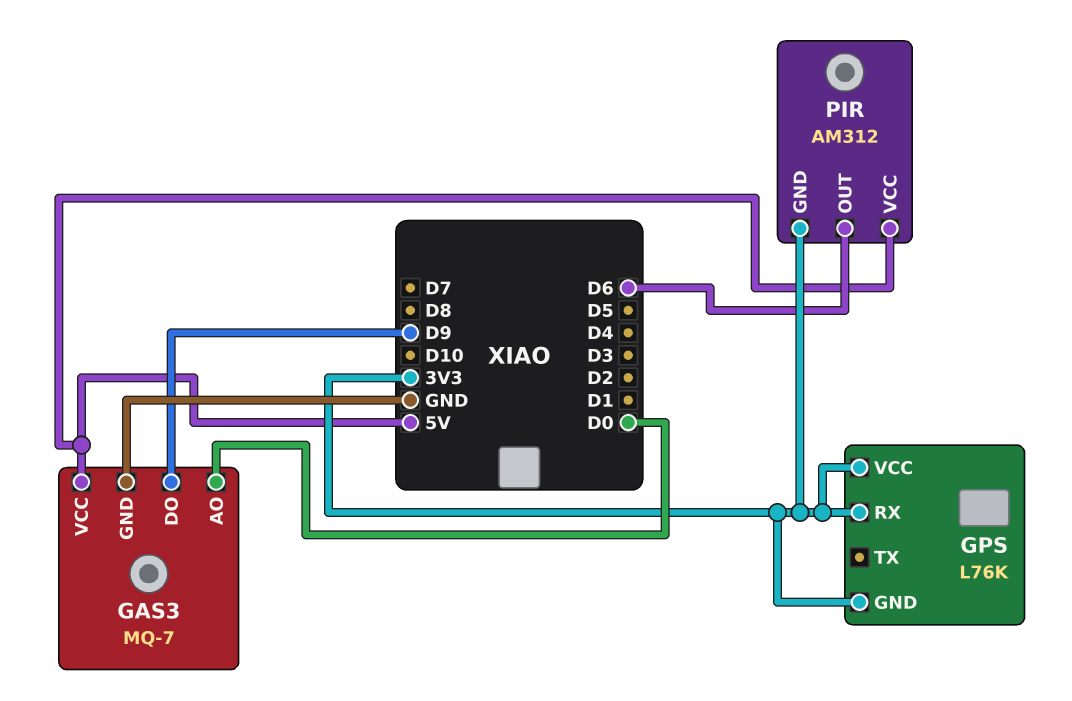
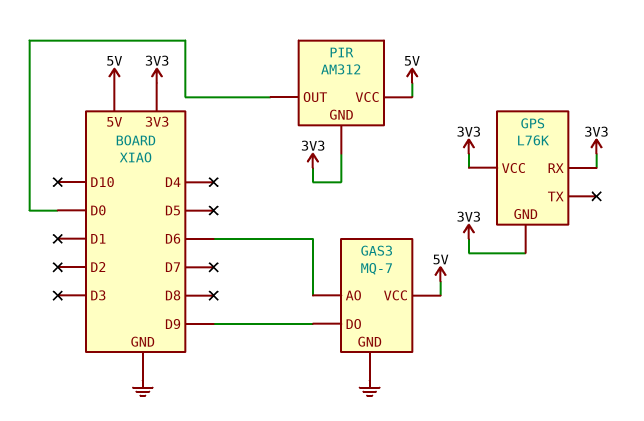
GAS3 pin AO: D0 -> D6
PIR pin OUT: D6 -> D0

